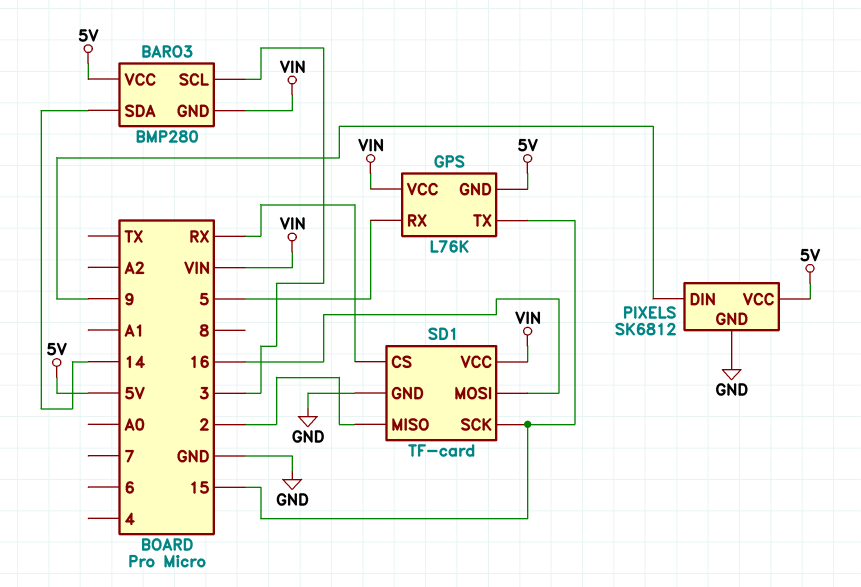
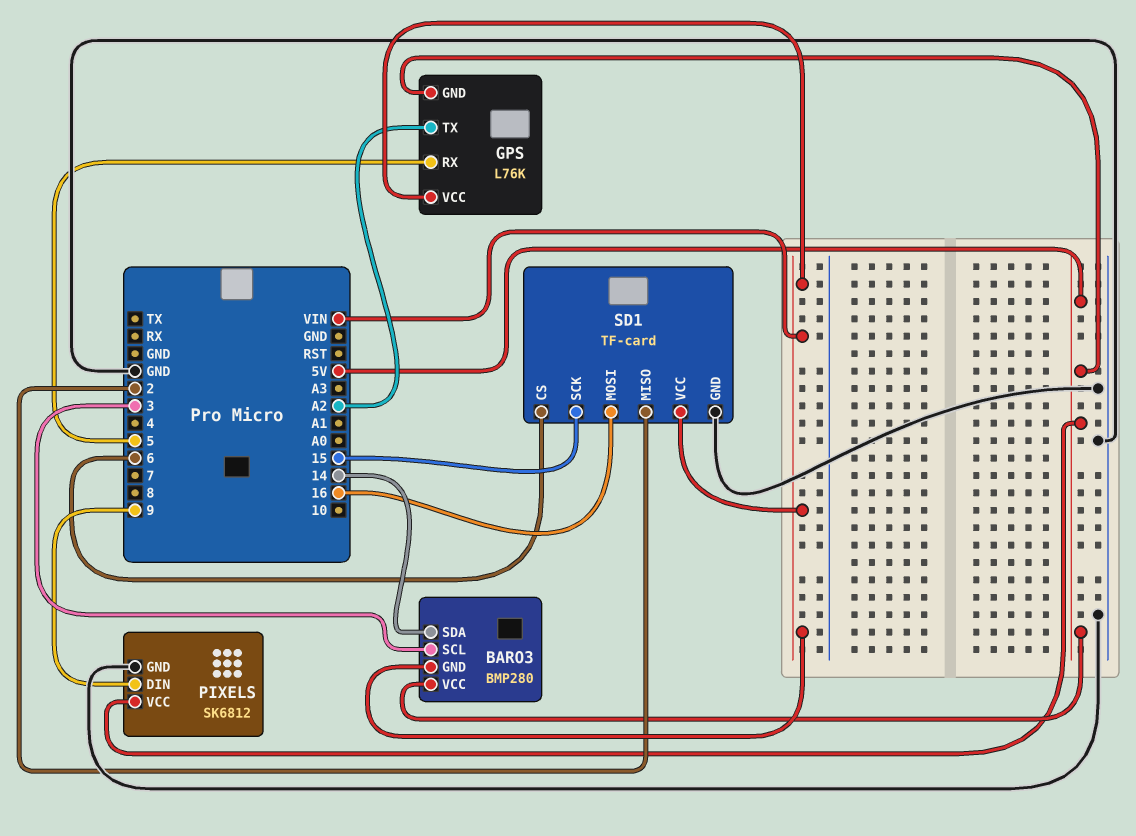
GPS pin TX: 15 -> A2
SD1 pin CS: RX -> 6

